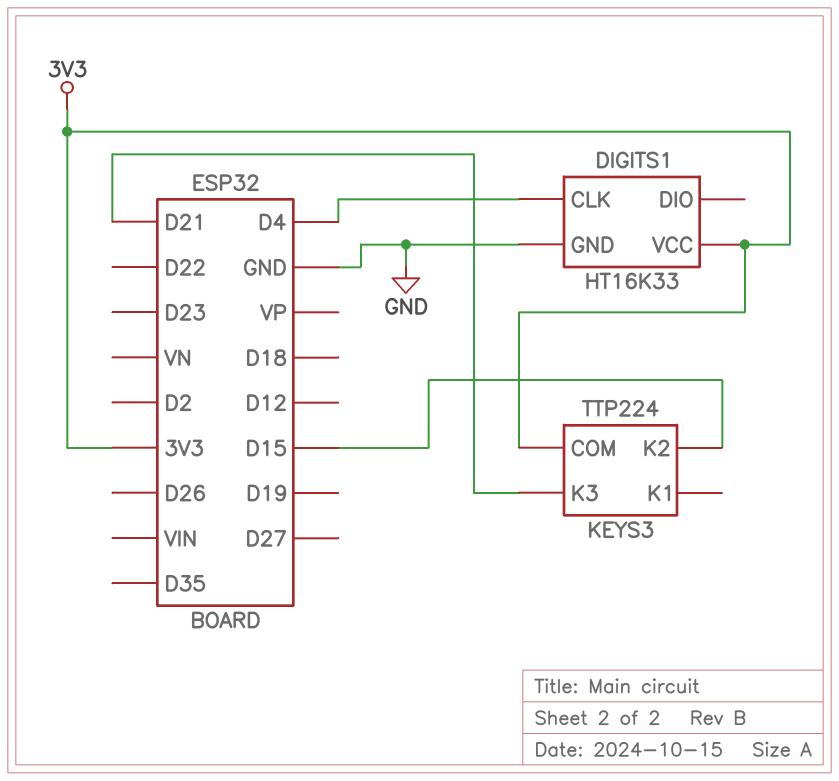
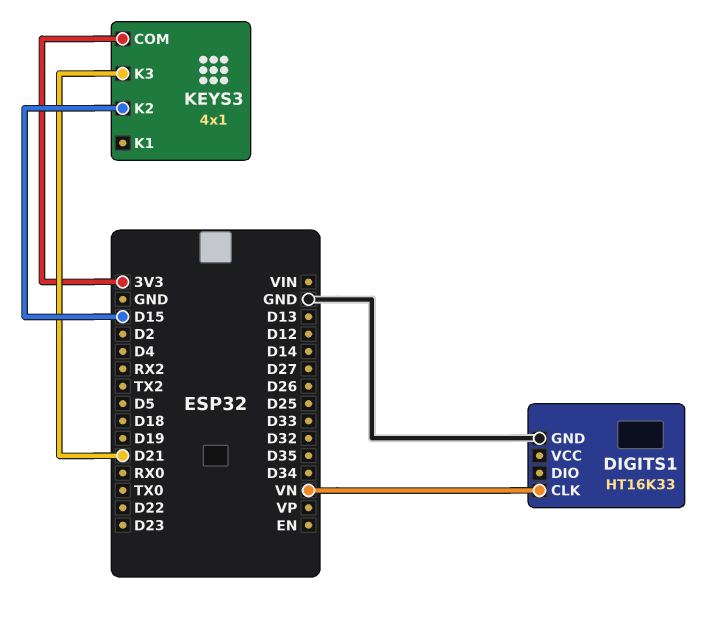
DIGITS1 pin CLK: D4 -> VN
DIGITS1 pin VCC: 3V3 -> none
KEYS3: TTP224 -> 4x1

